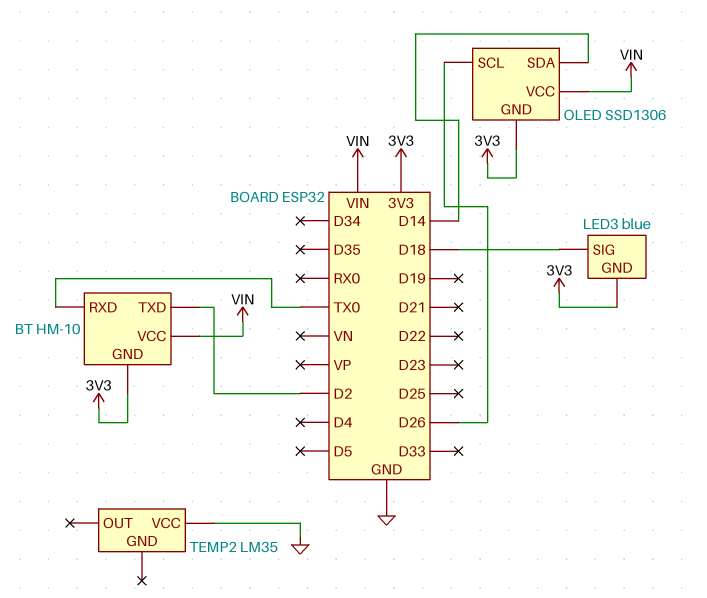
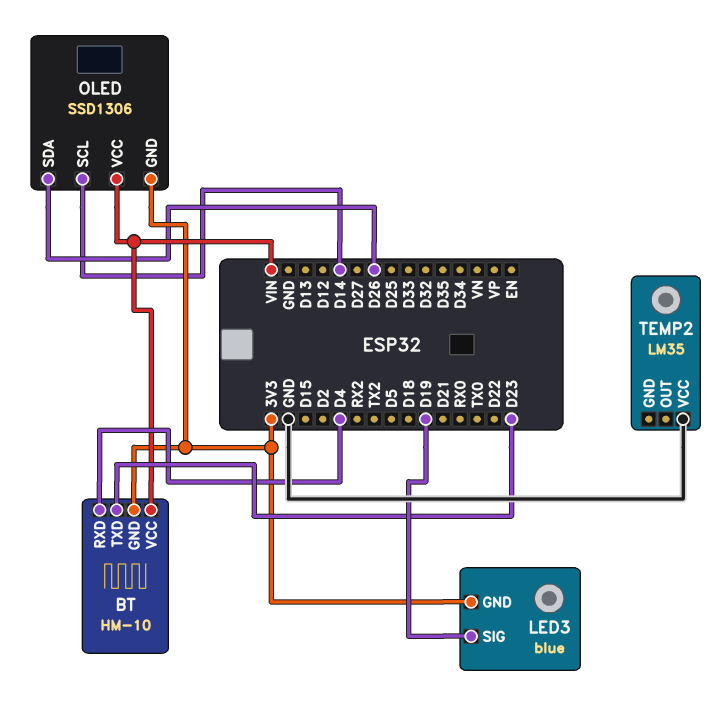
BT pin RXD: TX0 -> D4
BT pin TXD: D2 -> D23
LED3 pin SIG: D18 -> D19
OLED pin SCL: D26 -> D14
OLED pin SDA: D14 -> D26

